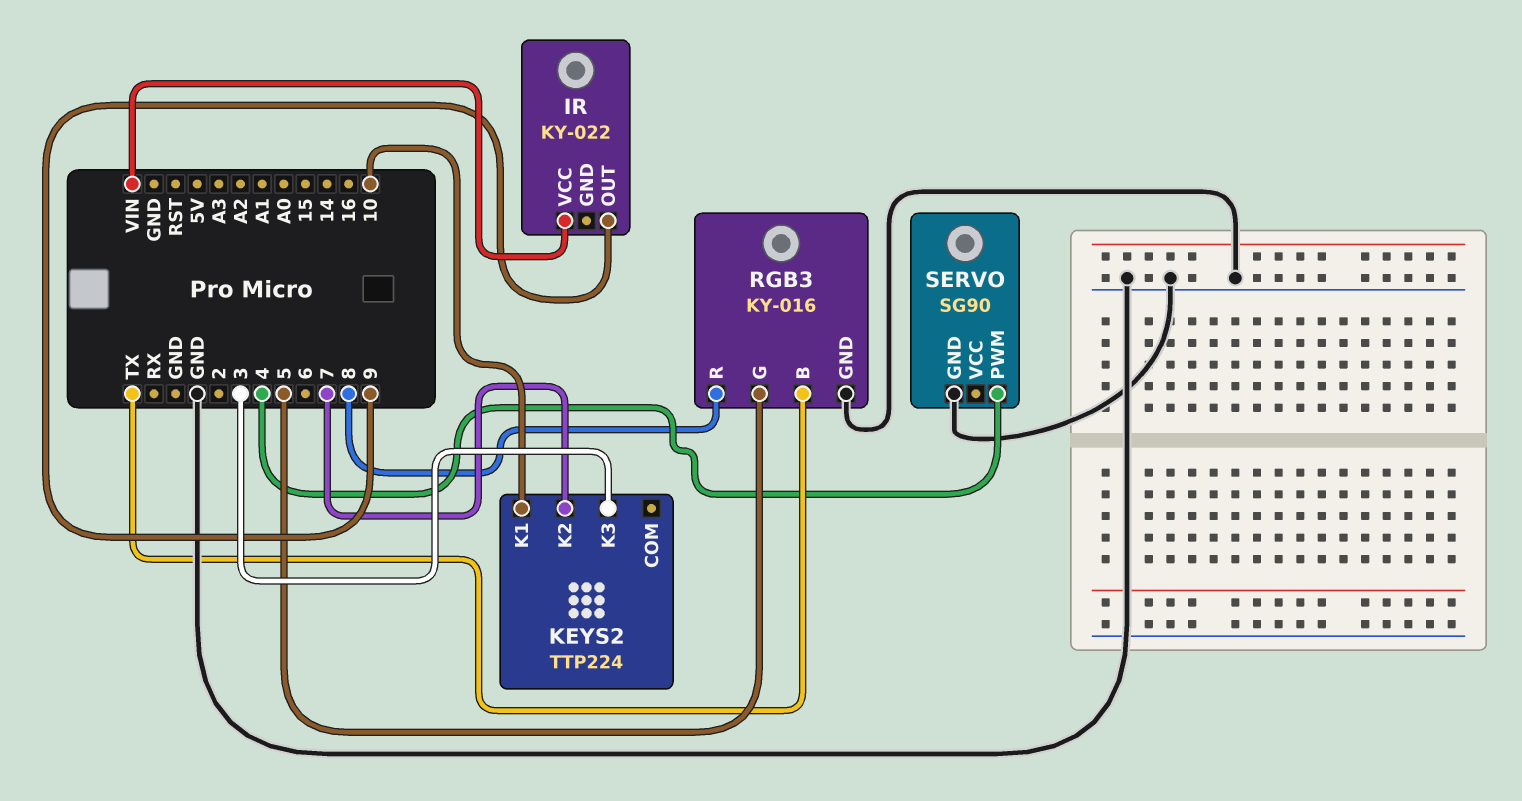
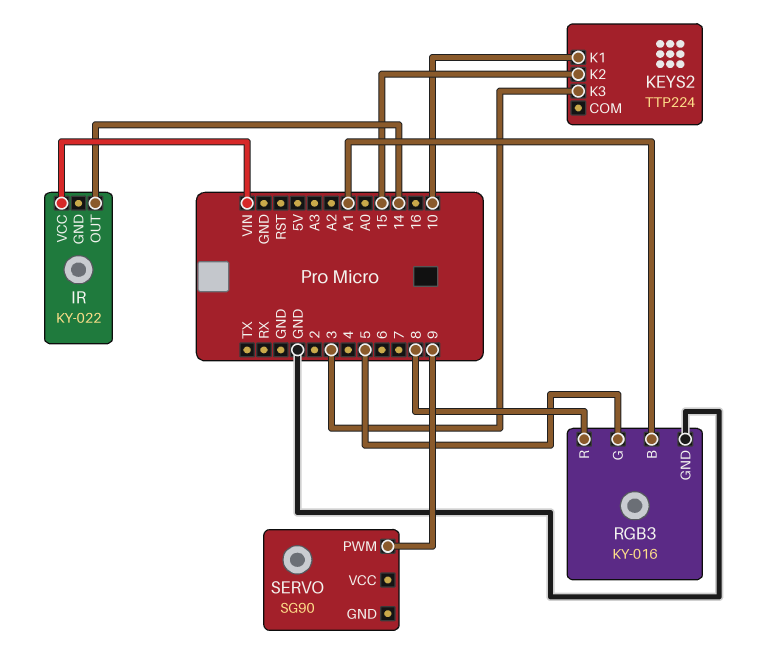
IR pin OUT: 9 -> 14
KEYS2 pin K2: 7 -> 15
RGB3 pin B: TX -> A1
SERVO pin GND: GND -> none
SERVO pin PWM: 4 -> 9

